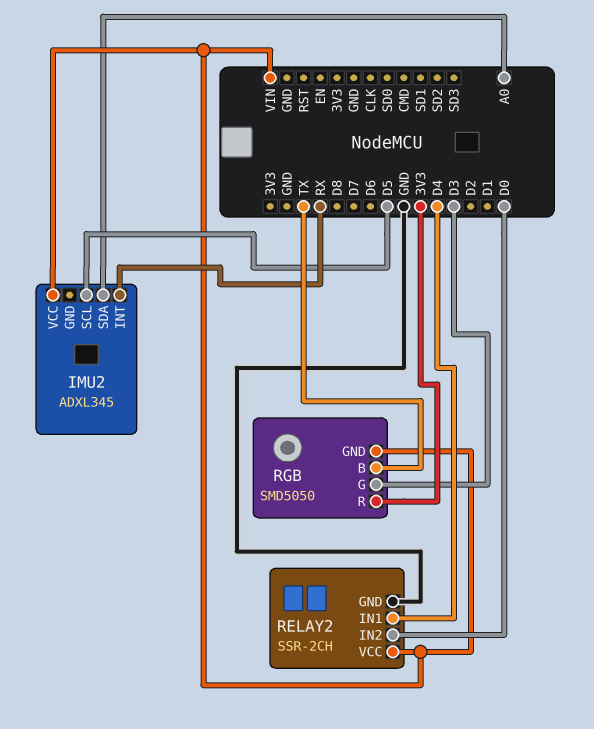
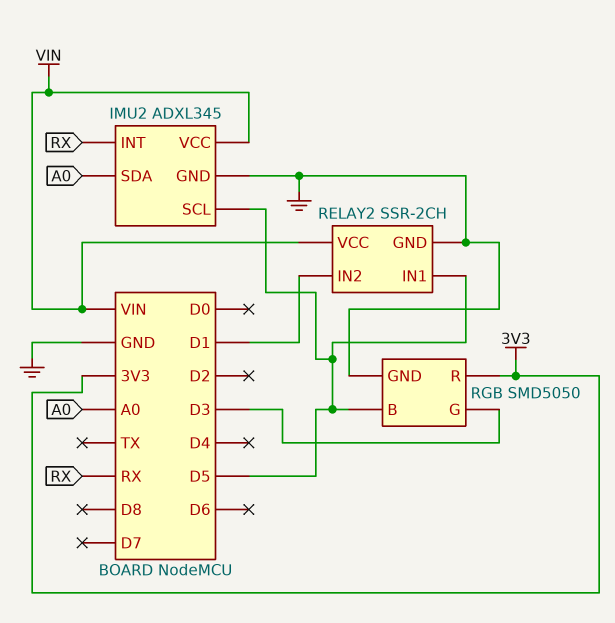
IMU2 pin GND: none -> GND
RELAY2 pin IN1: D4 -> D5
RELAY2 pin IN2: D0 -> D1
RGB pin B: TX -> D5
RGB pin GND: VIN -> GND

